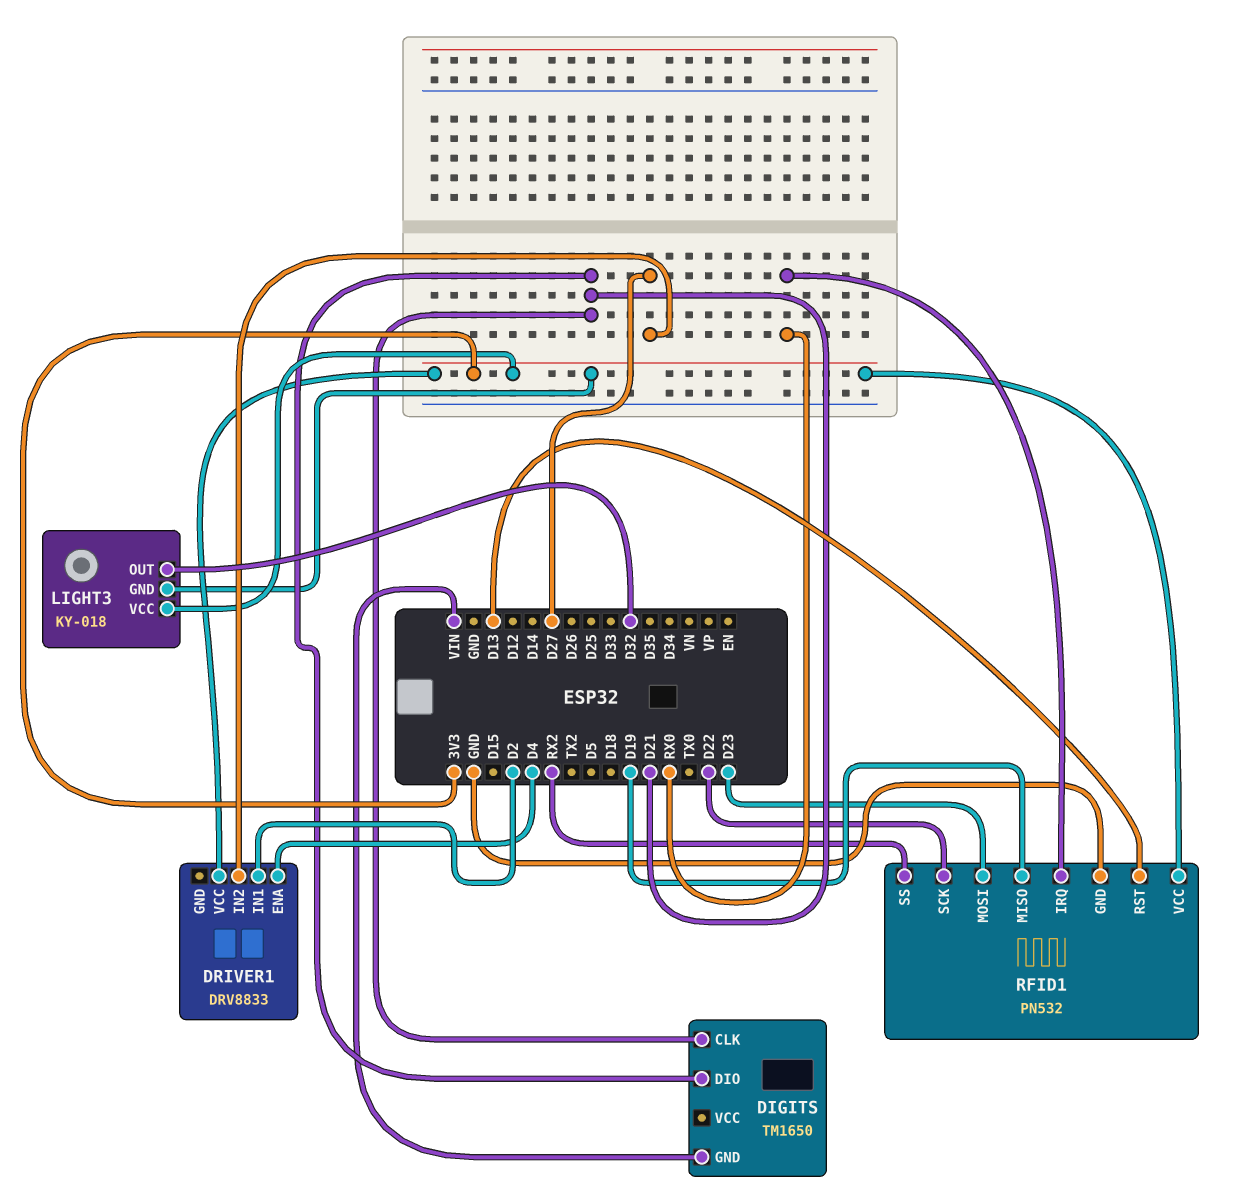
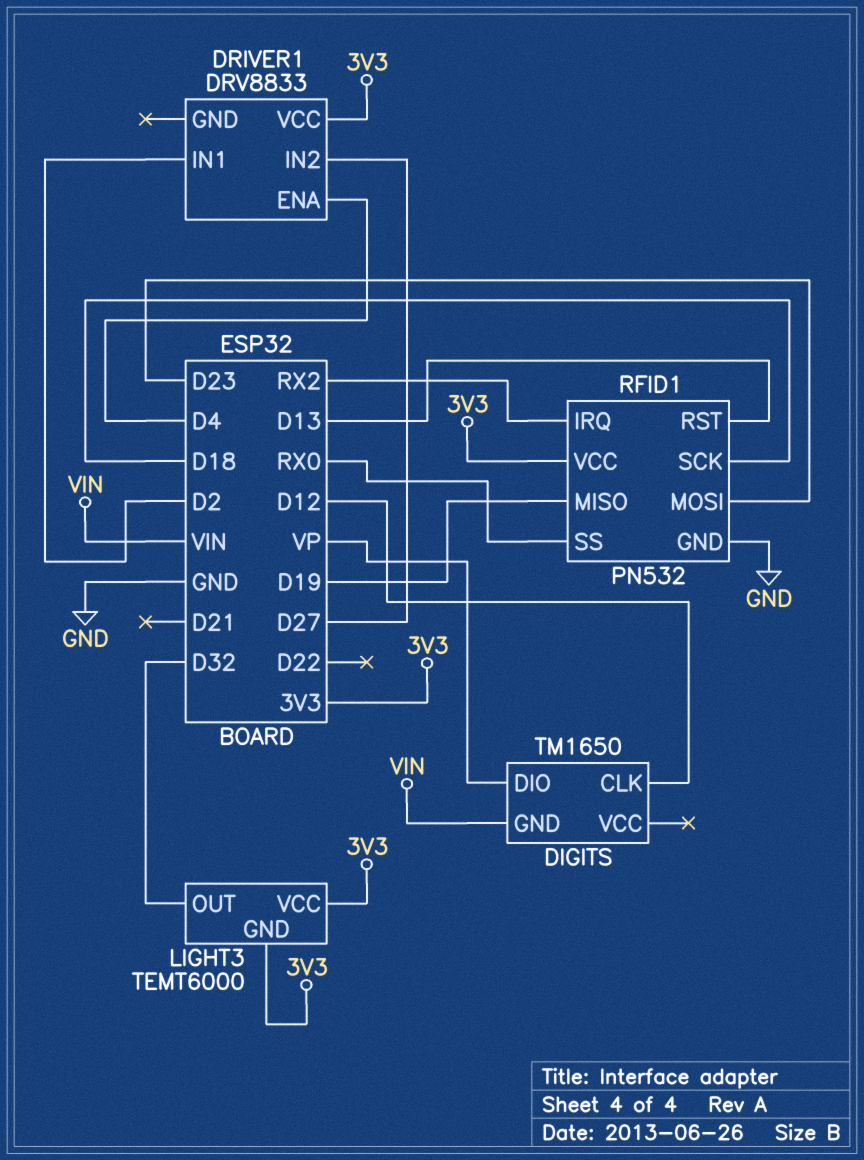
DIGITS pin CLK: D21 -> D12
DIGITS pin DIO: D21 -> VP
LIGHT3: KY-018 -> TEMT6000
RFID1 pin IRQ: RX0 -> RX2
RFID1 pin SCK: D22 -> D18
RFID1 pin SS: RX2 -> RX0

